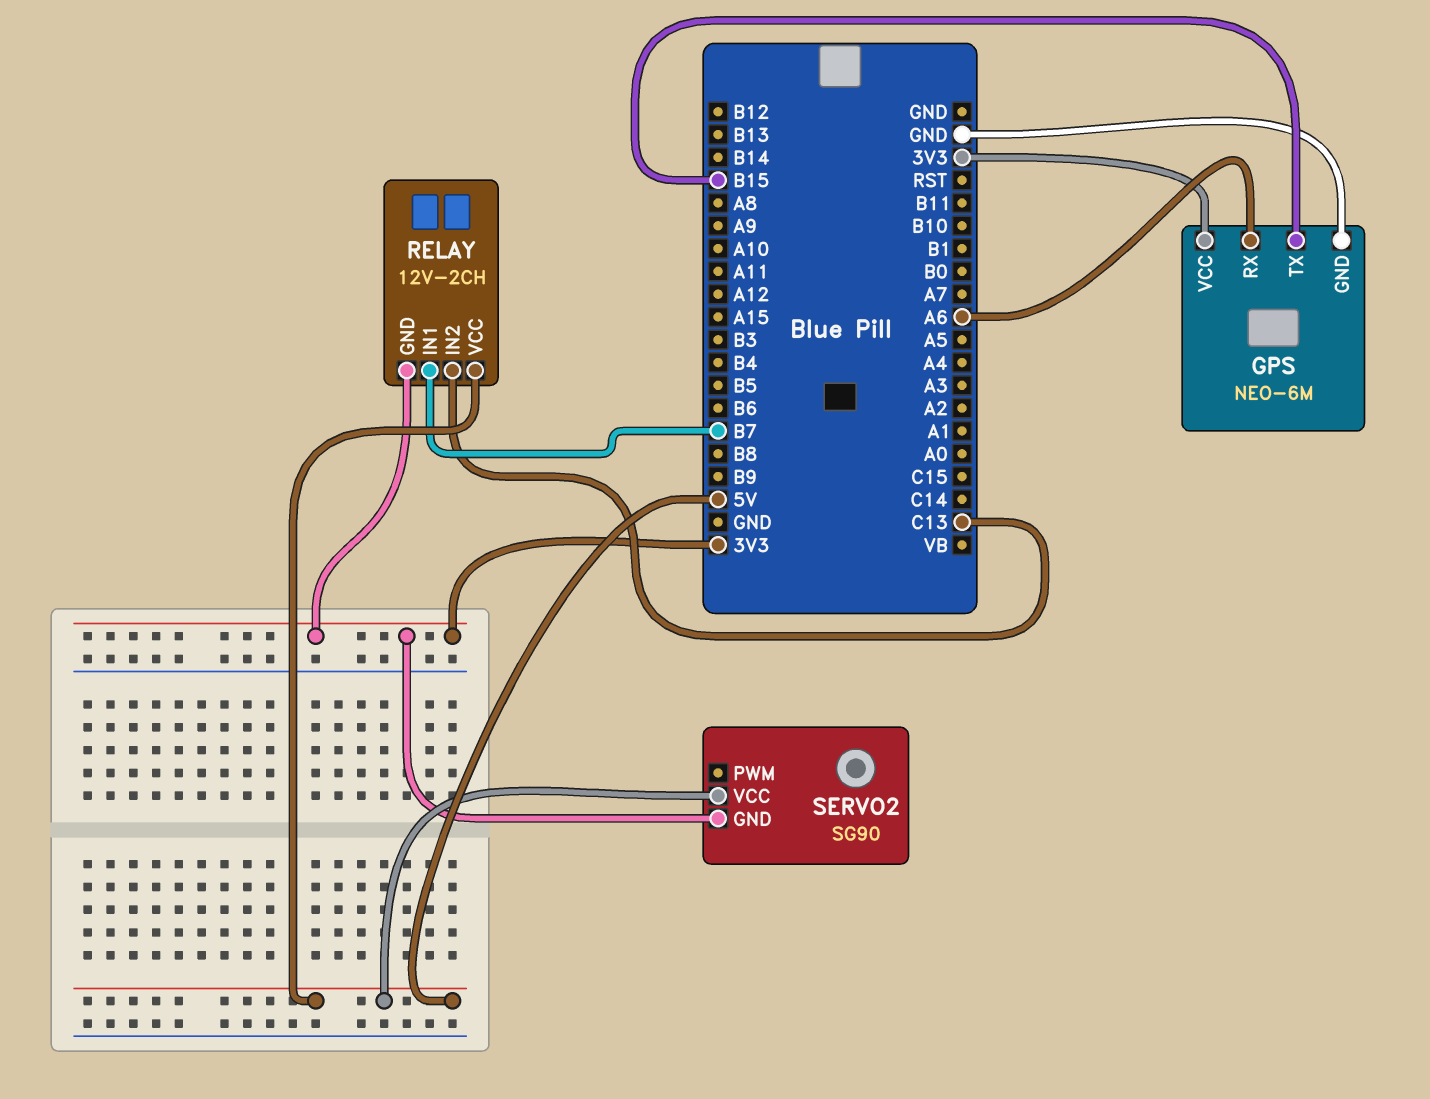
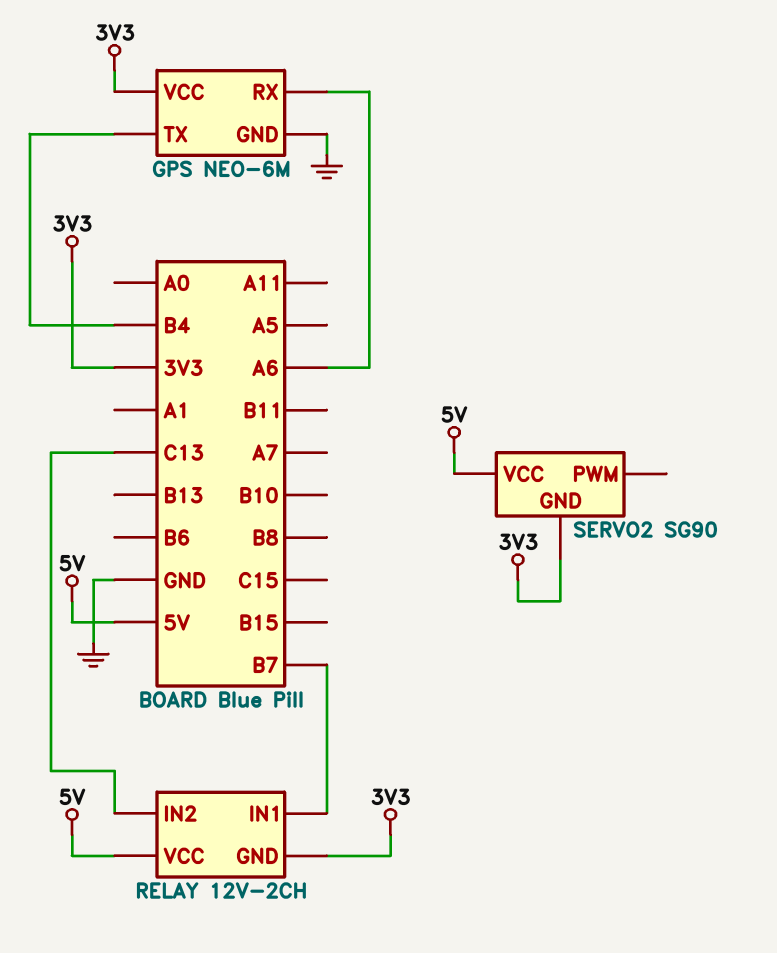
GPS pin TX: B15 -> B4

